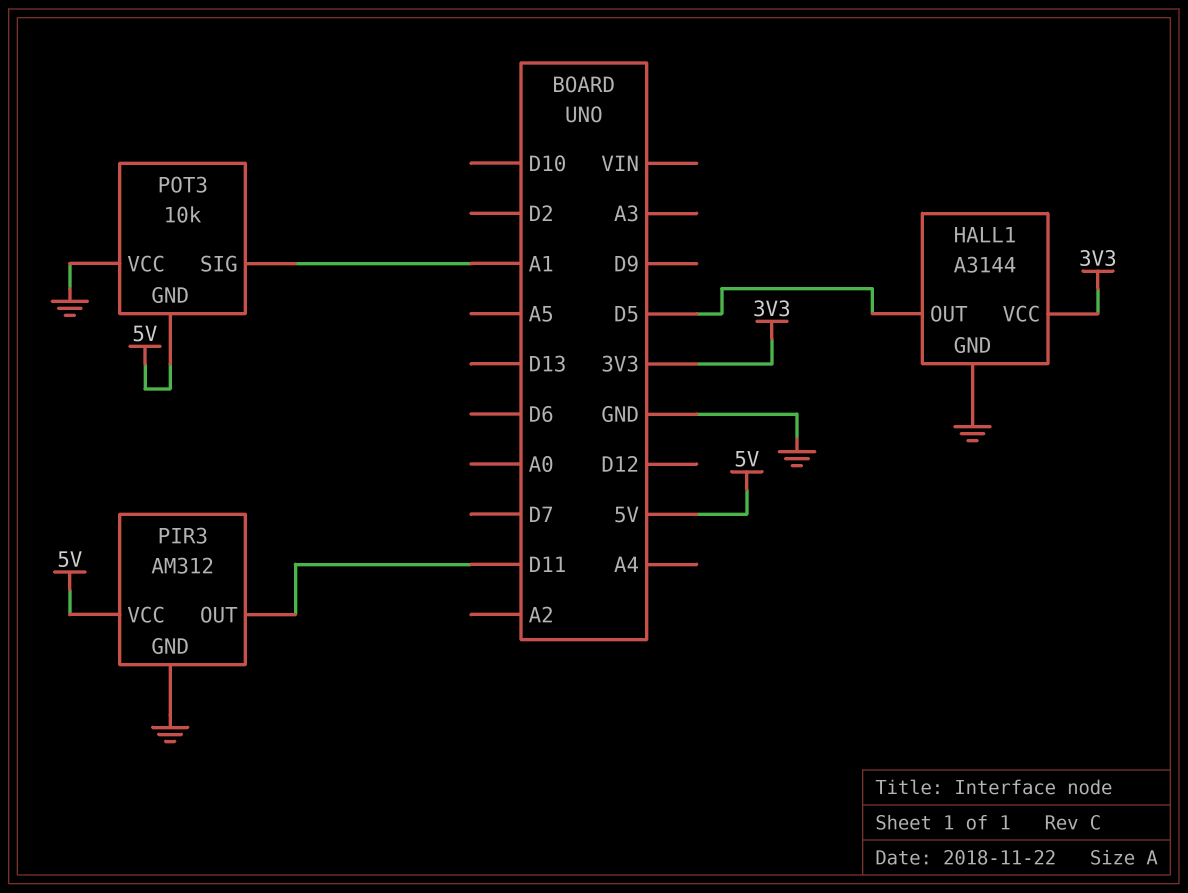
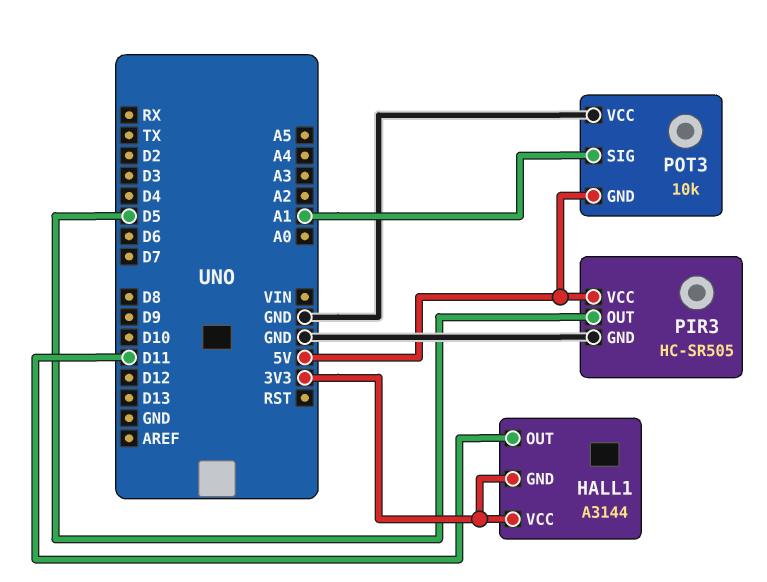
HALL1 pin GND: GND -> 3V3
HALL1 pin OUT: D5 -> D11
PIR3: AM312 -> HC-SR505
PIR3 pin OUT: D11 -> D5

